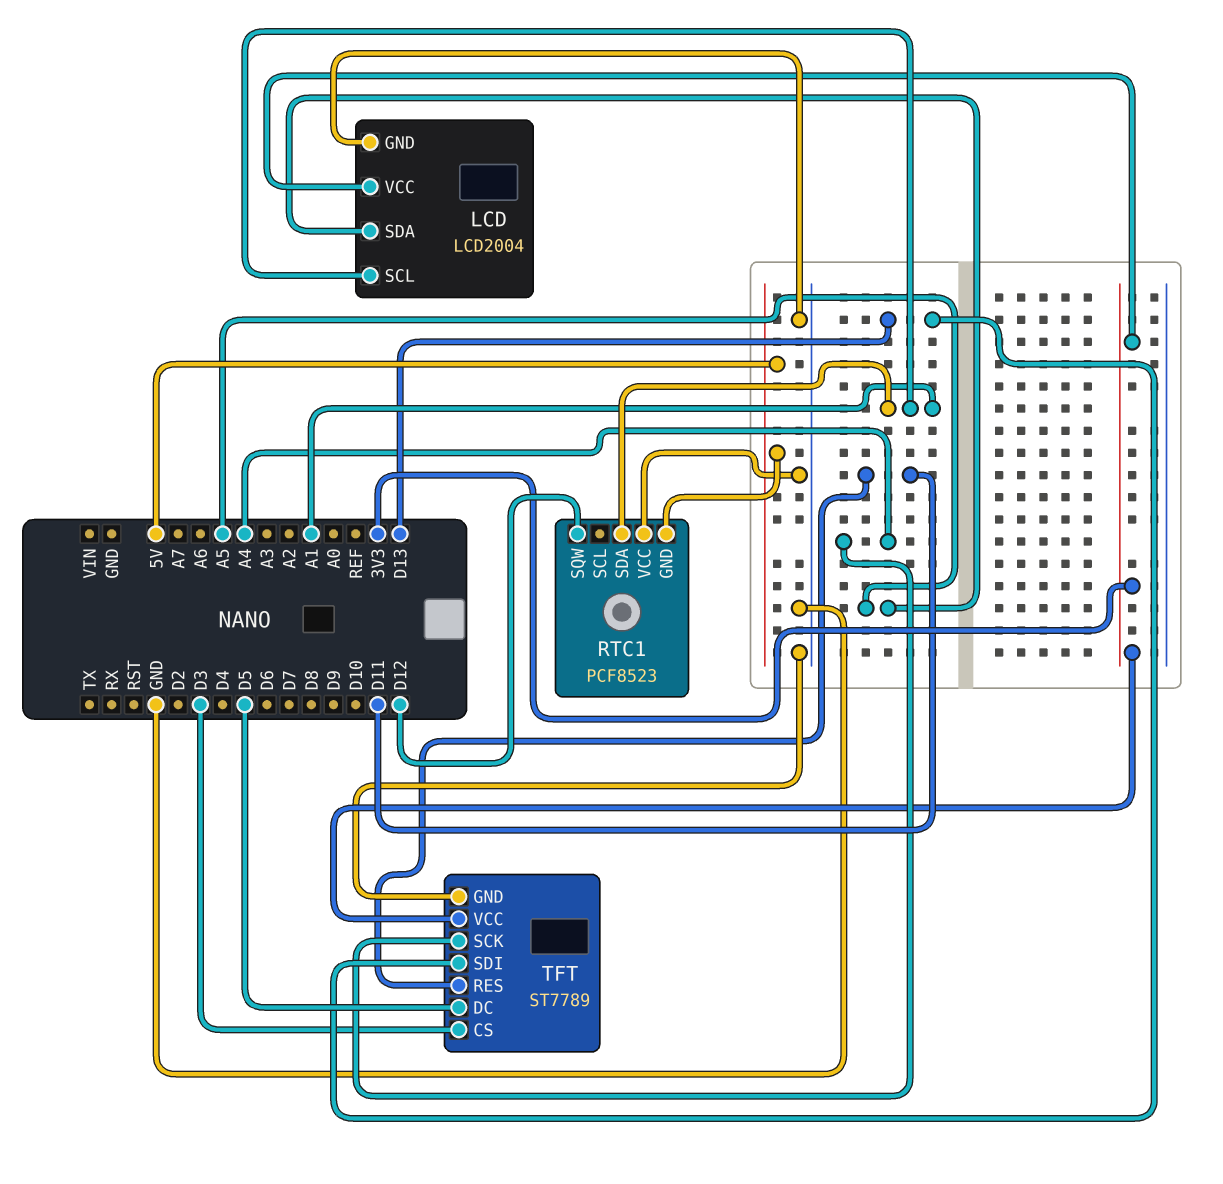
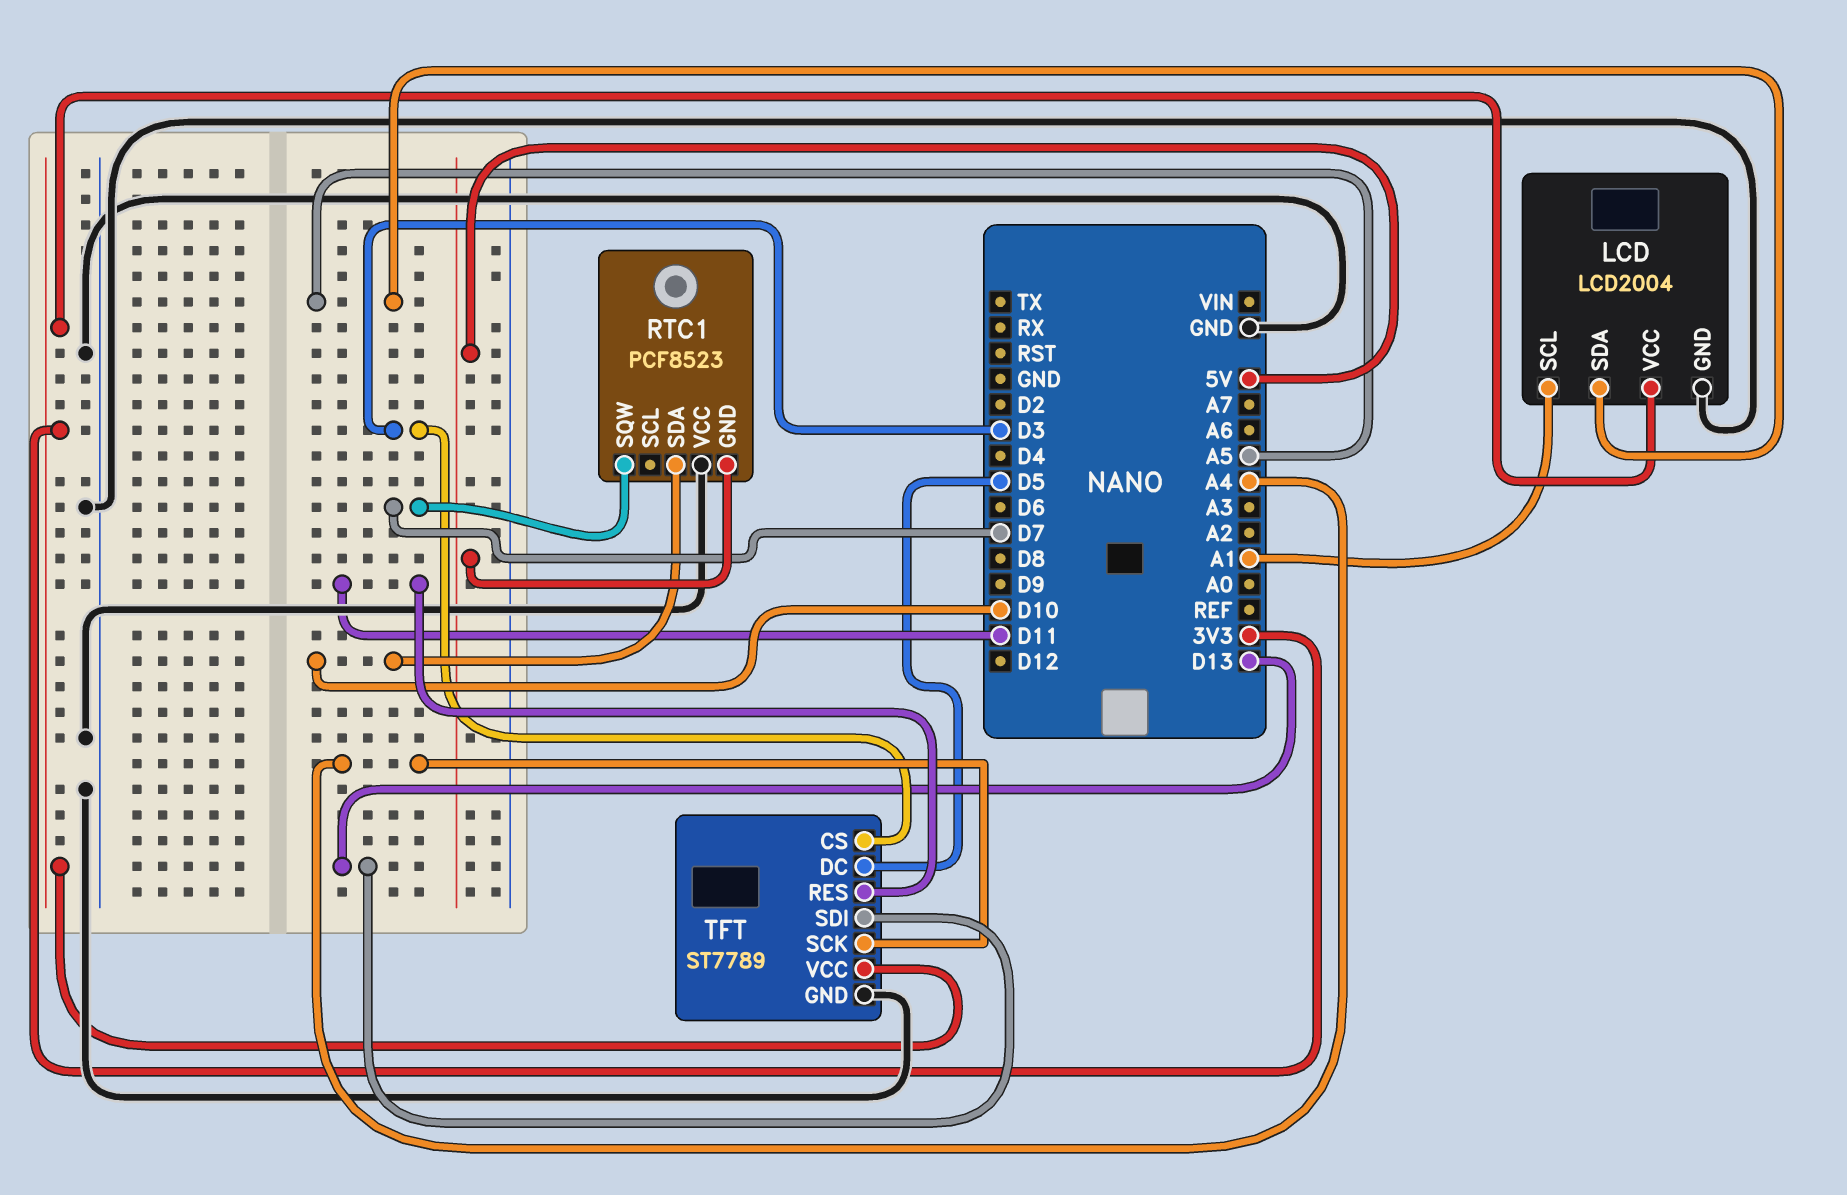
RTC1 pin SDA: A1 -> D10
RTC1 pin SQW: D12 -> D7

